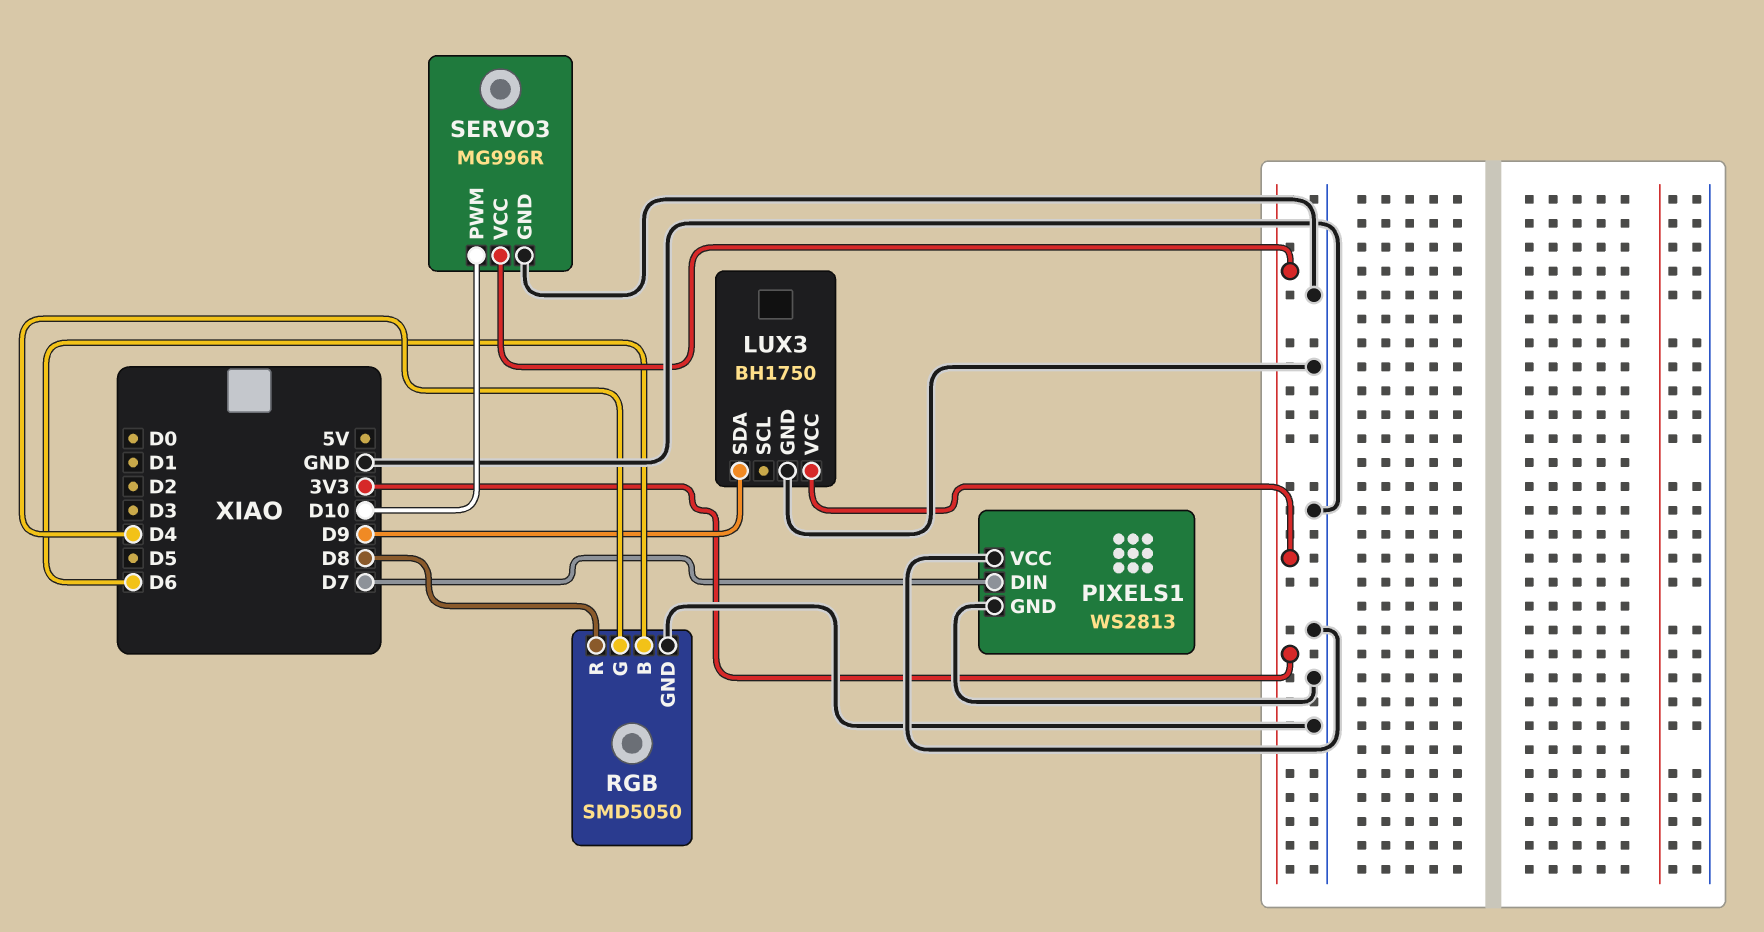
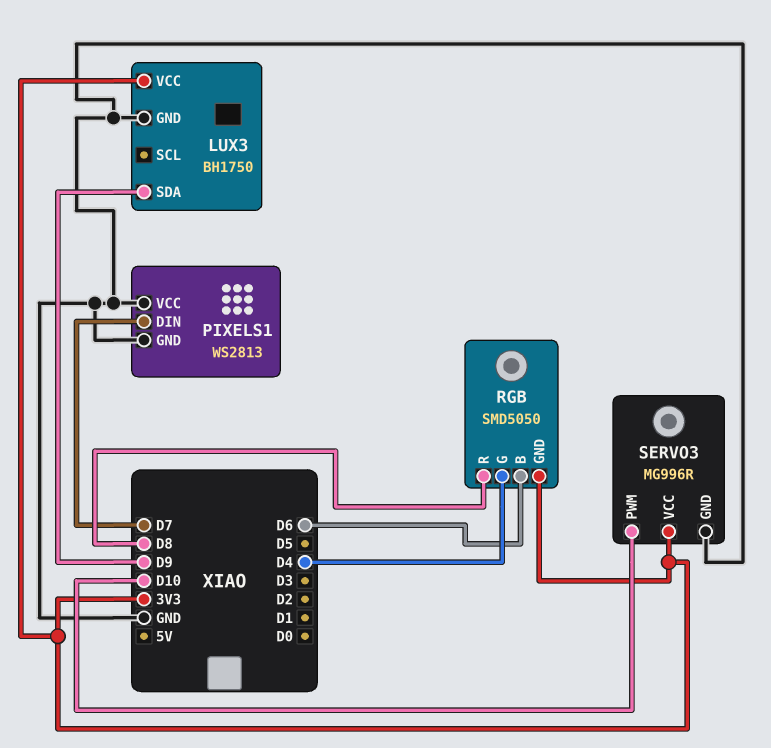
RGB pin GND: GND -> 3V3

